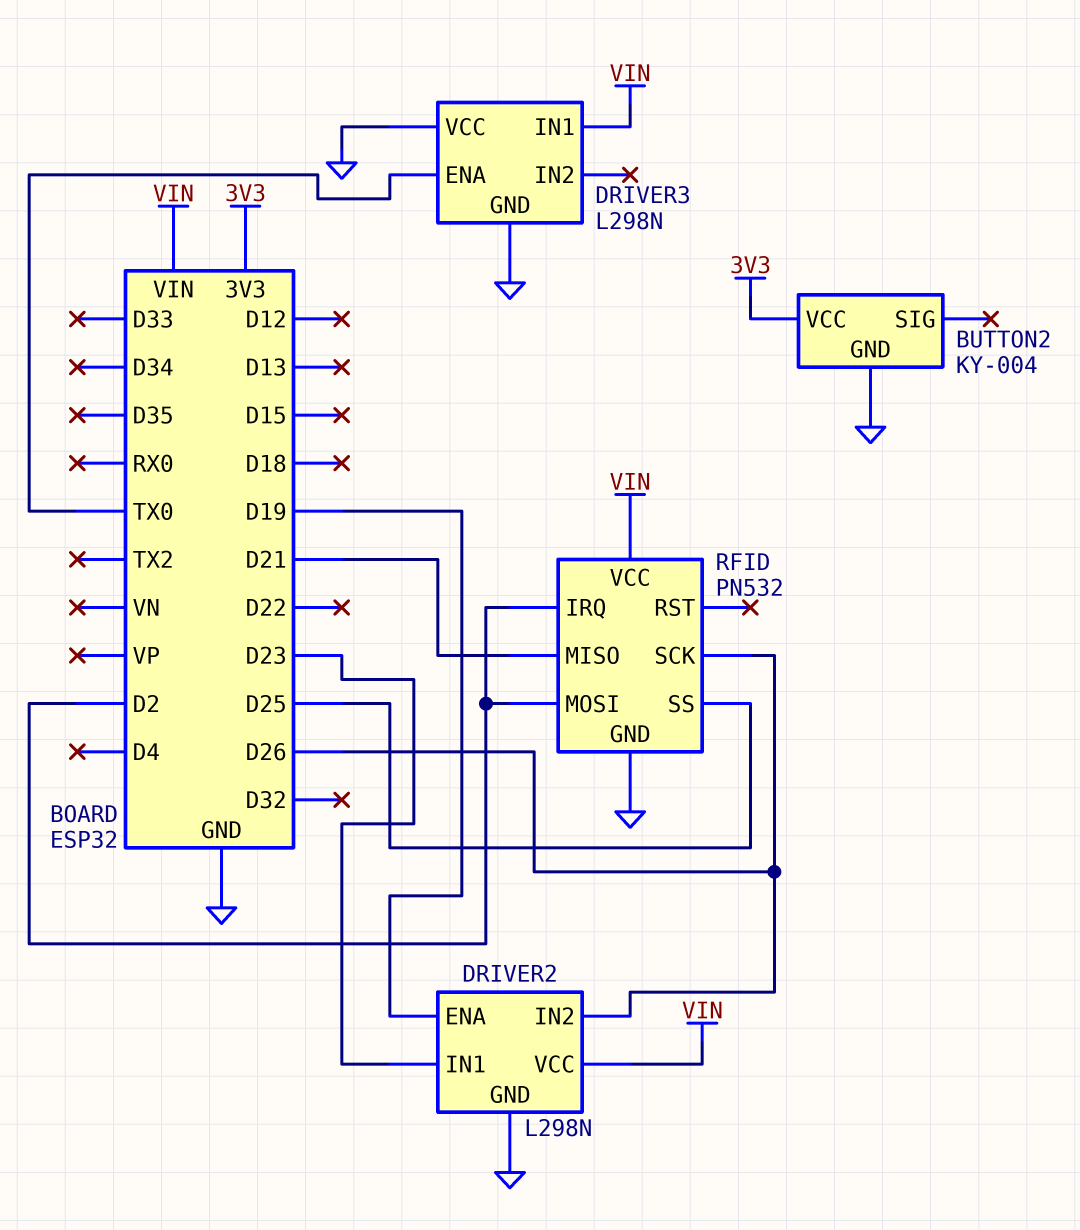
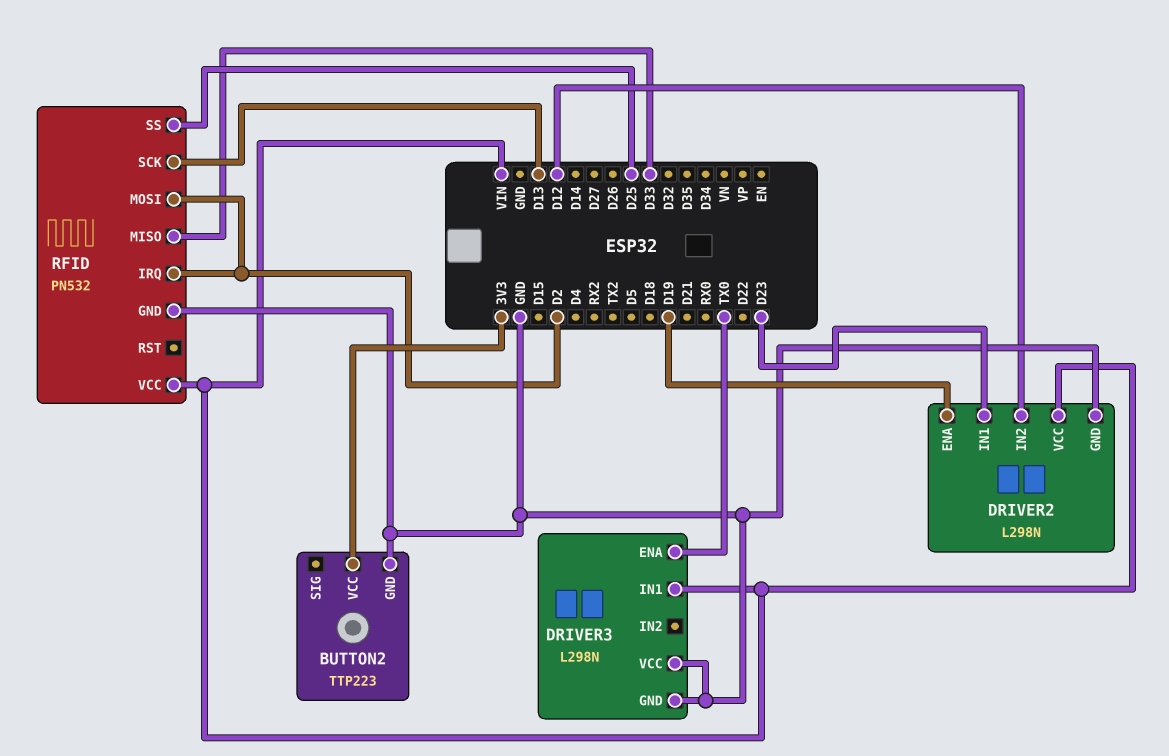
BUTTON2: KY-004 -> TTP223
DRIVER2 pin IN2: D26 -> D12
RFID pin MISO: D21 -> D33
RFID pin SCK: D26 -> D13

